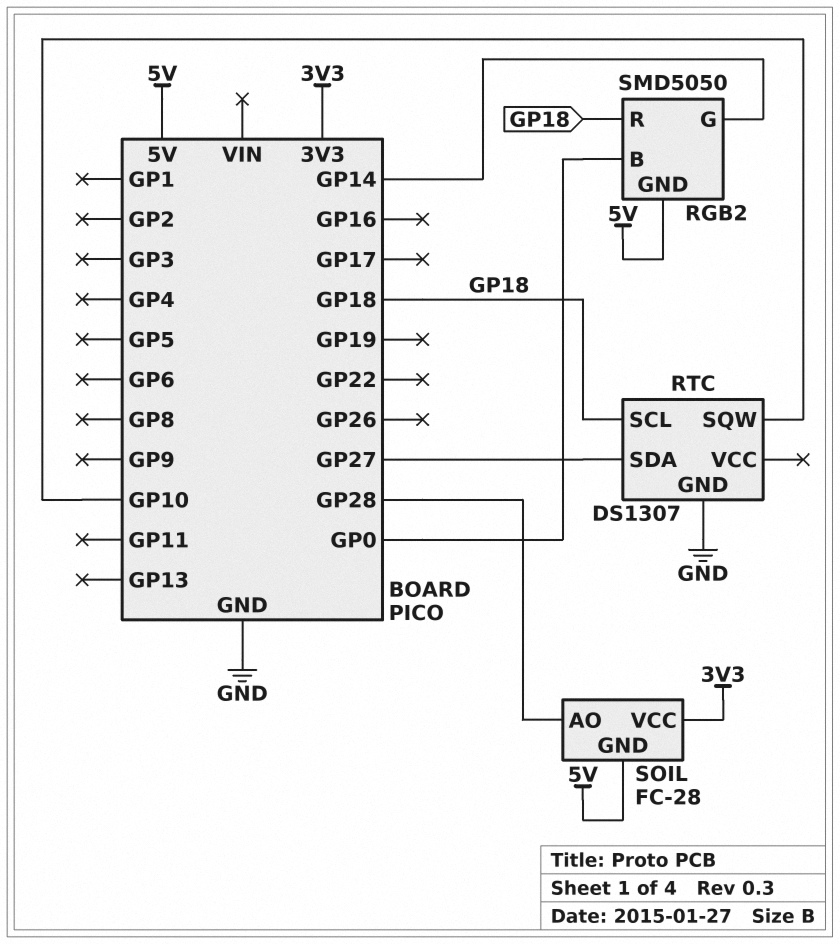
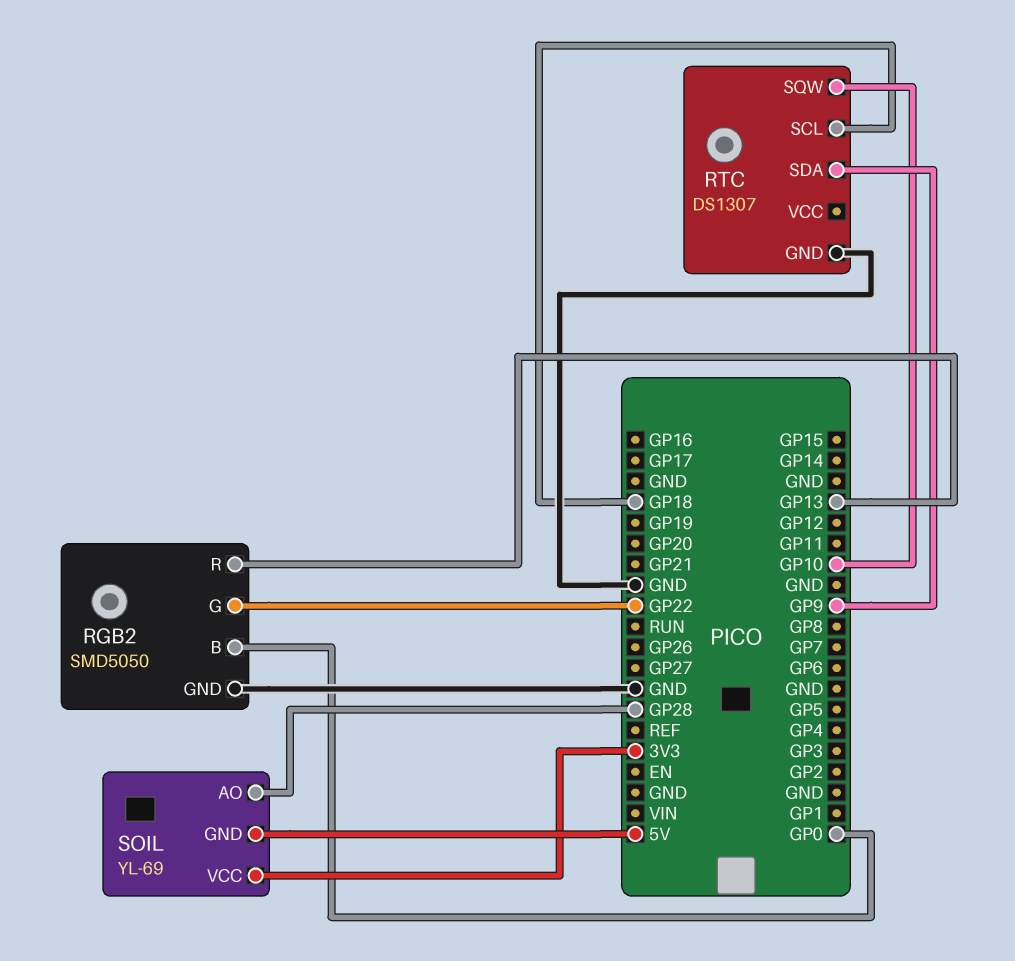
RGB2 pin G: GP14 -> GP22
RGB2 pin GND: 5V -> GND
RGB2 pin R: GP18 -> GP13
RTC pin SDA: GP27 -> GP9
SOIL: FC-28 -> YL-69

